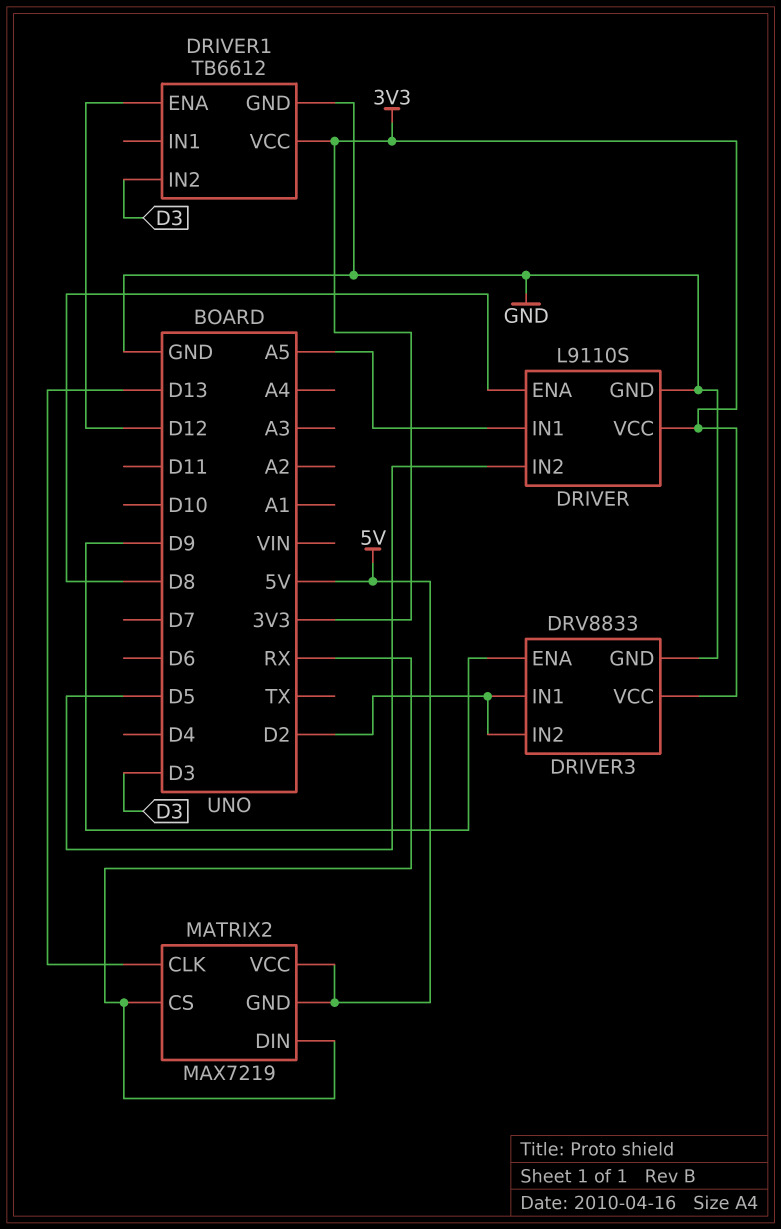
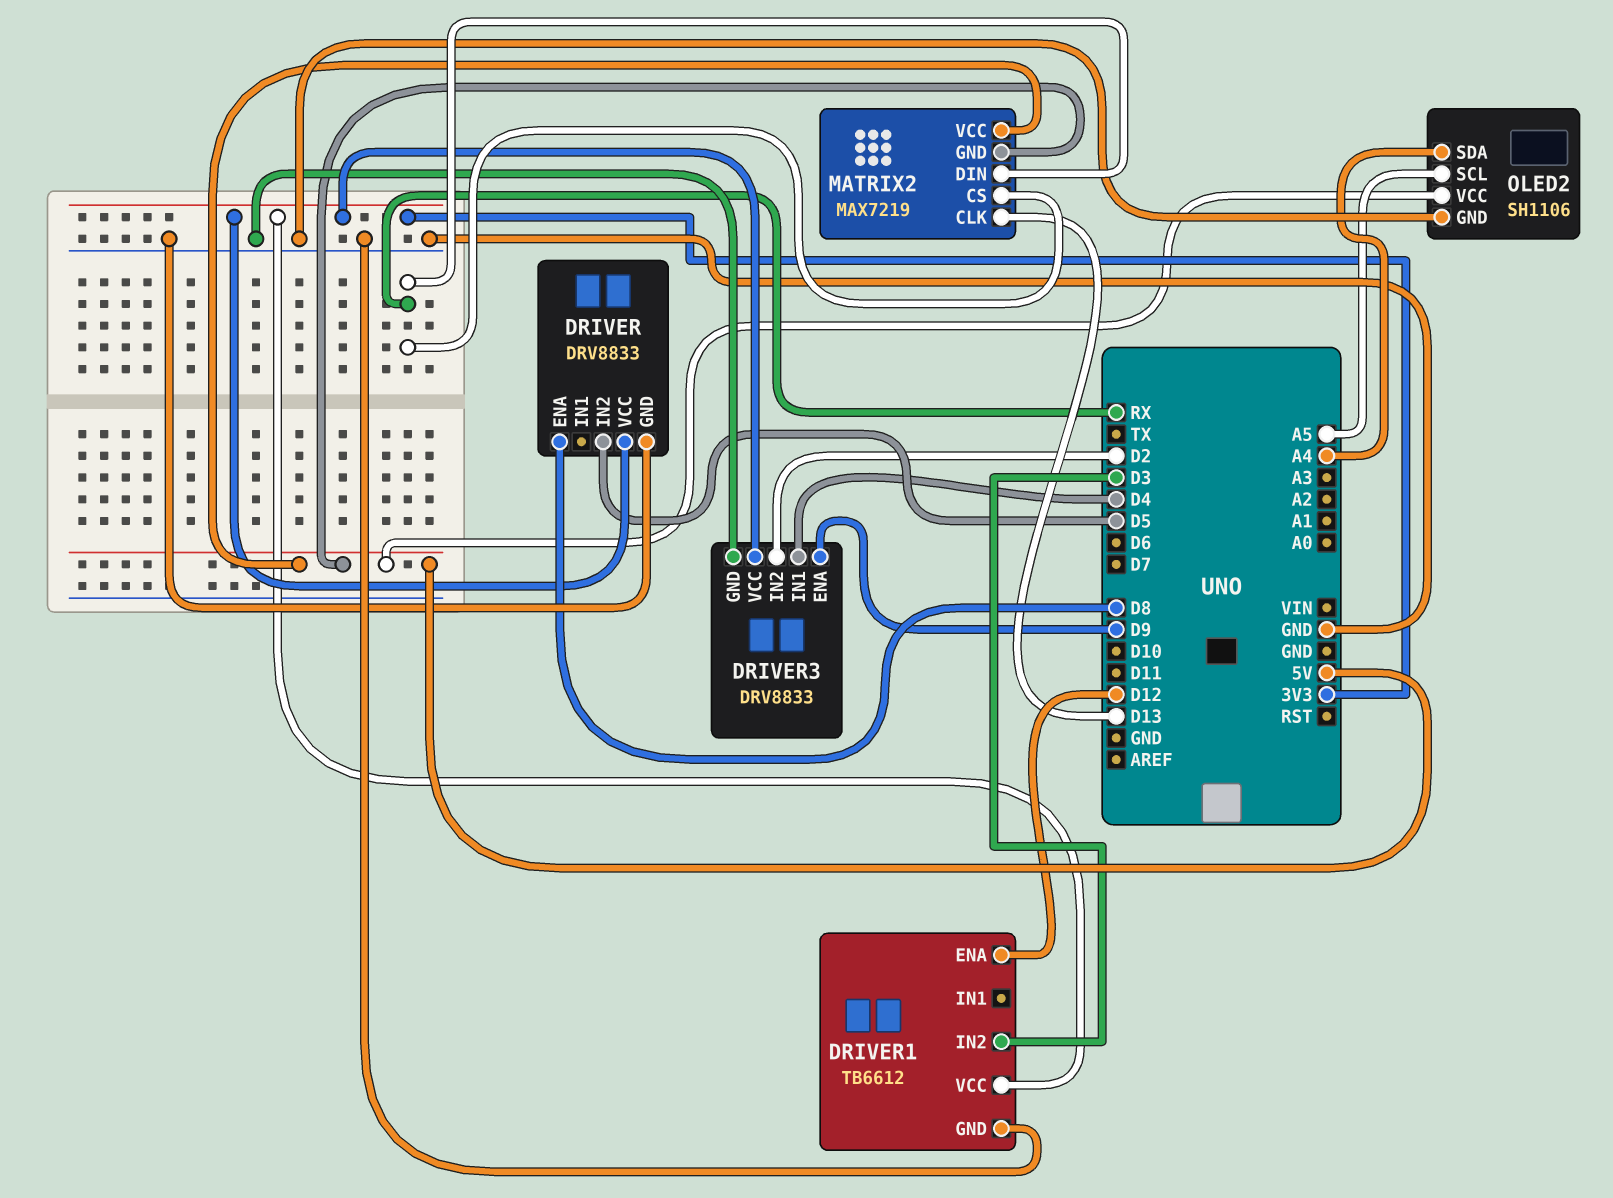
DRIVER: L9110S -> DRV8833
DRIVER pin IN1: A5 -> none
DRIVER3 pin IN1: D2 -> D4
OLED2: none -> SH1106
OLED2 pin GND: none -> GND
OLED2 pin SCL: none -> A5
OLED2 pin SDA: none -> A4
OLED2 pin VCC: none -> 5V

